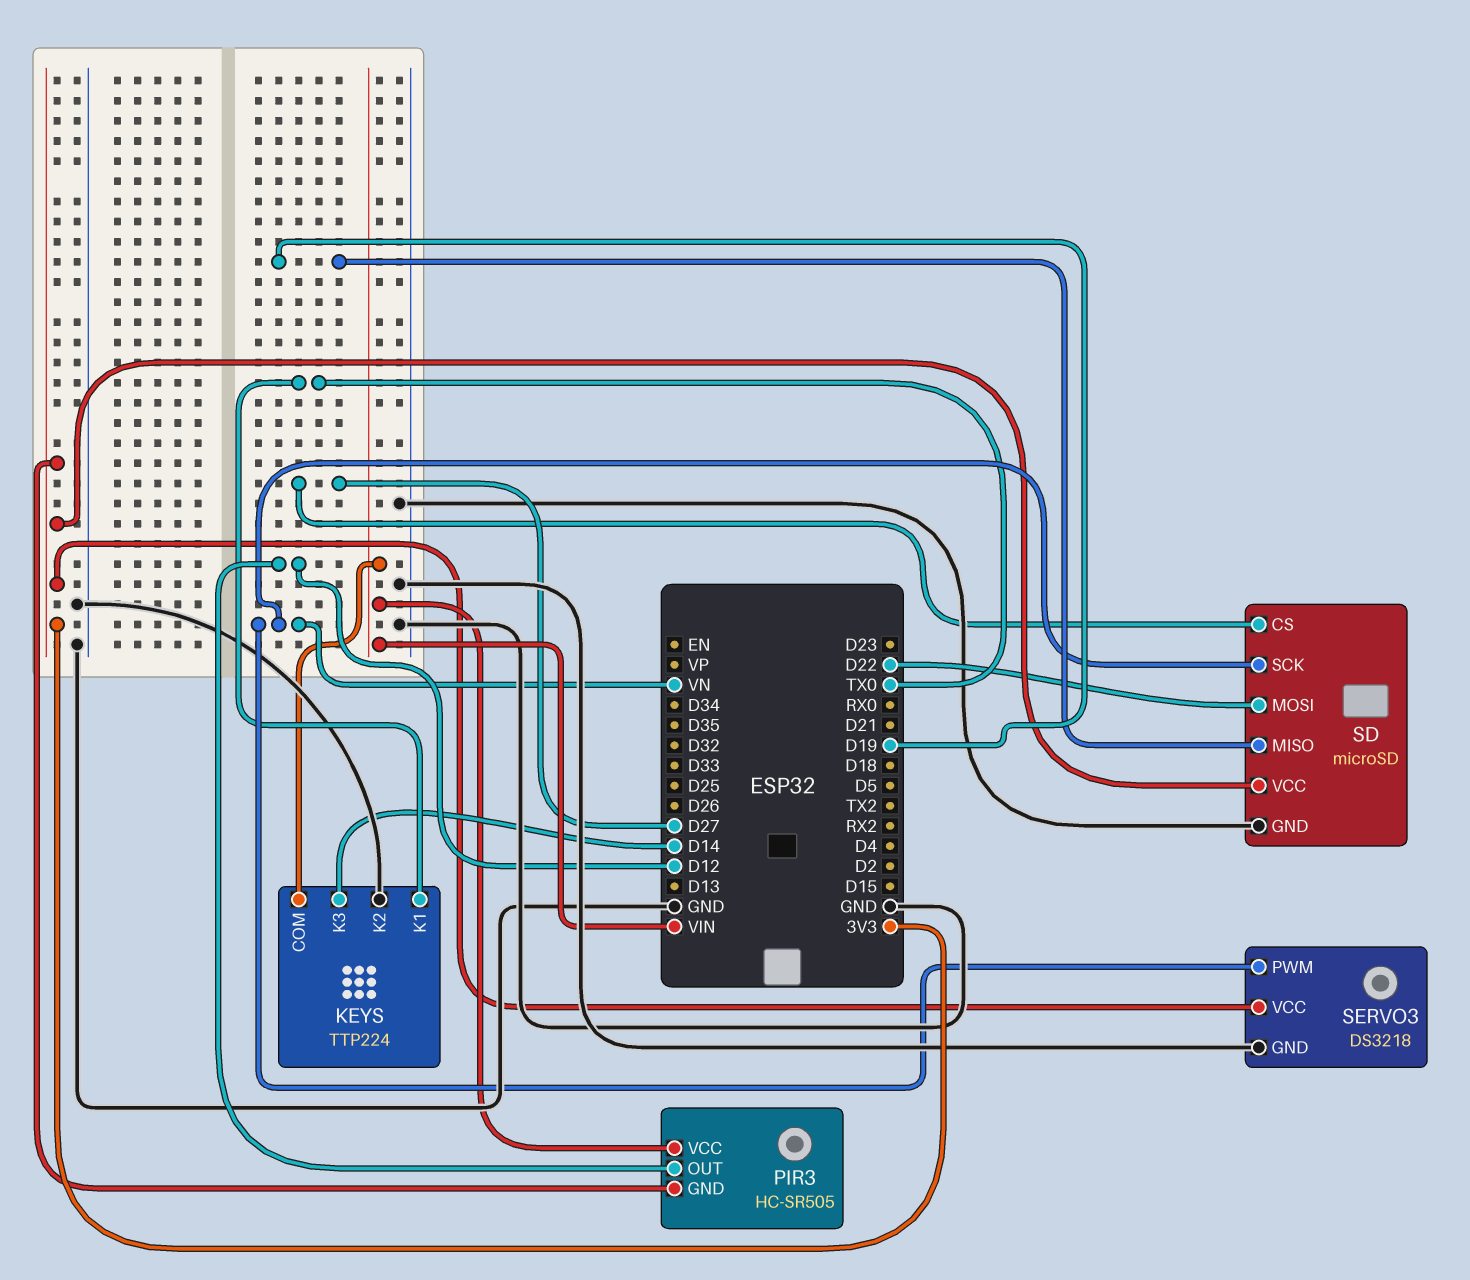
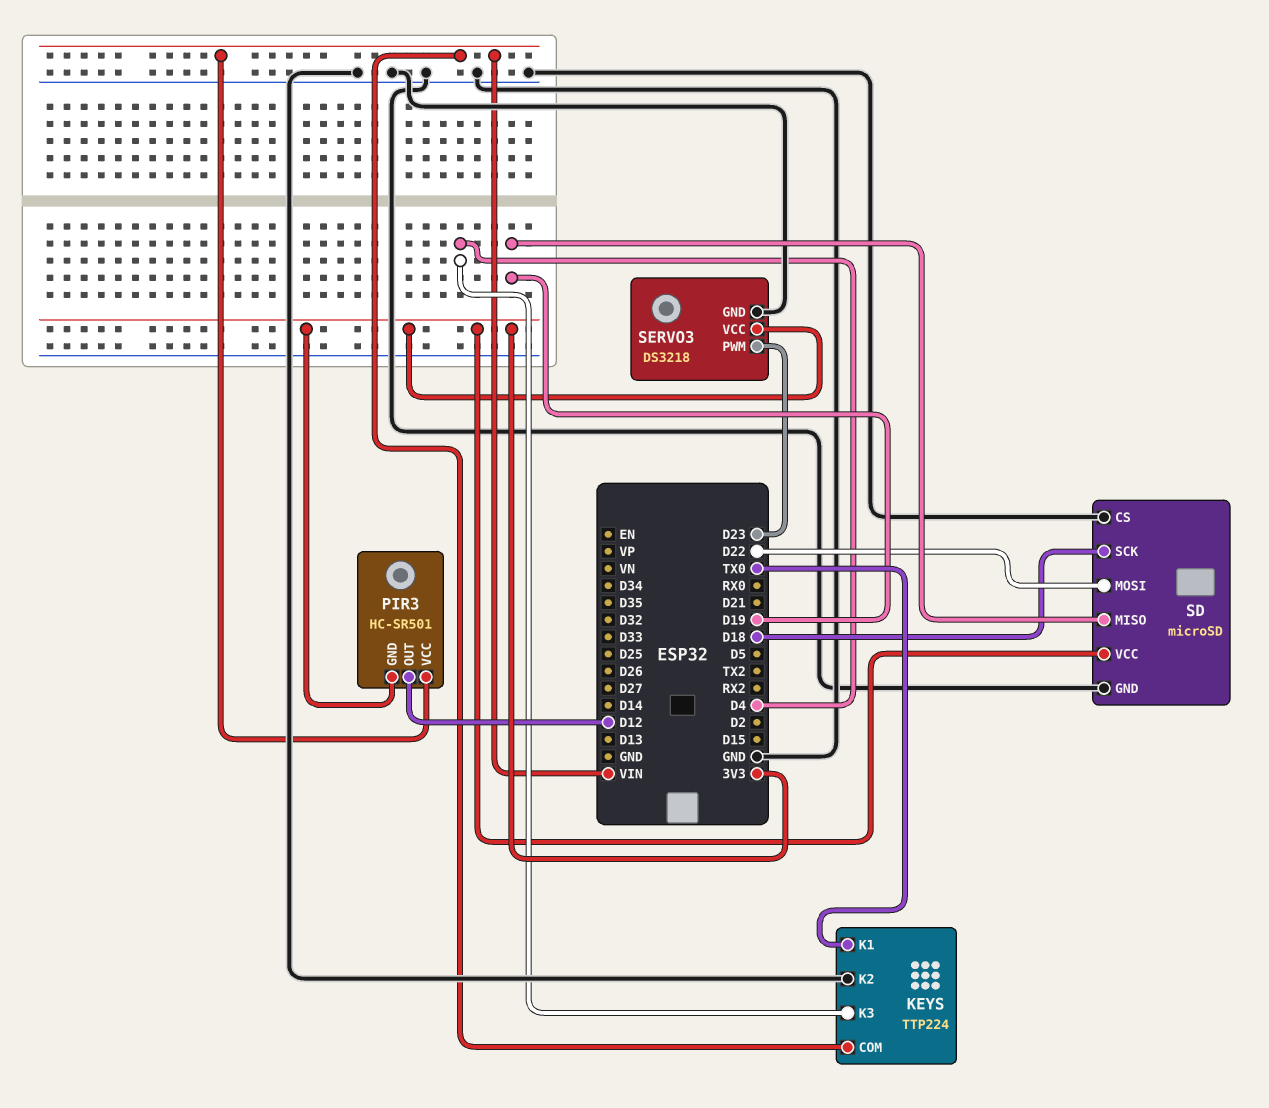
KEYS pin K3: D14 -> D4
PIR3: HC-SR505 -> HC-SR501
SD pin CS: D27 -> GND
SD pin SCK: VN -> D18
SERVO3 pin PWM: VN -> D23

